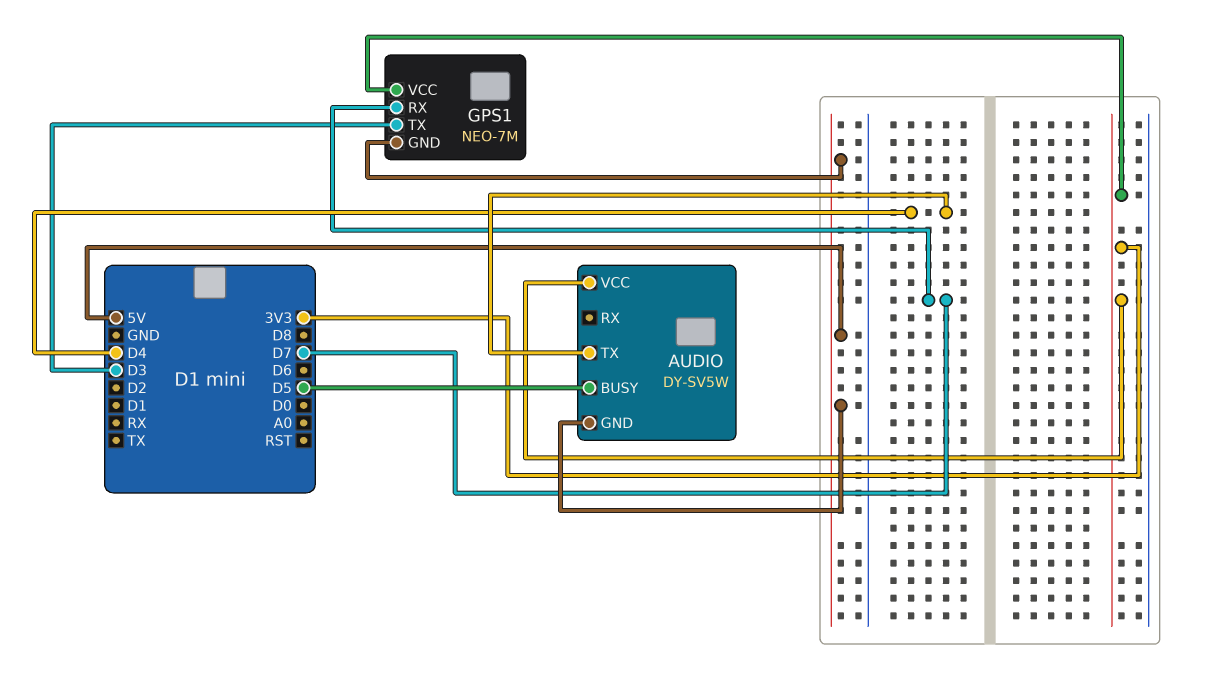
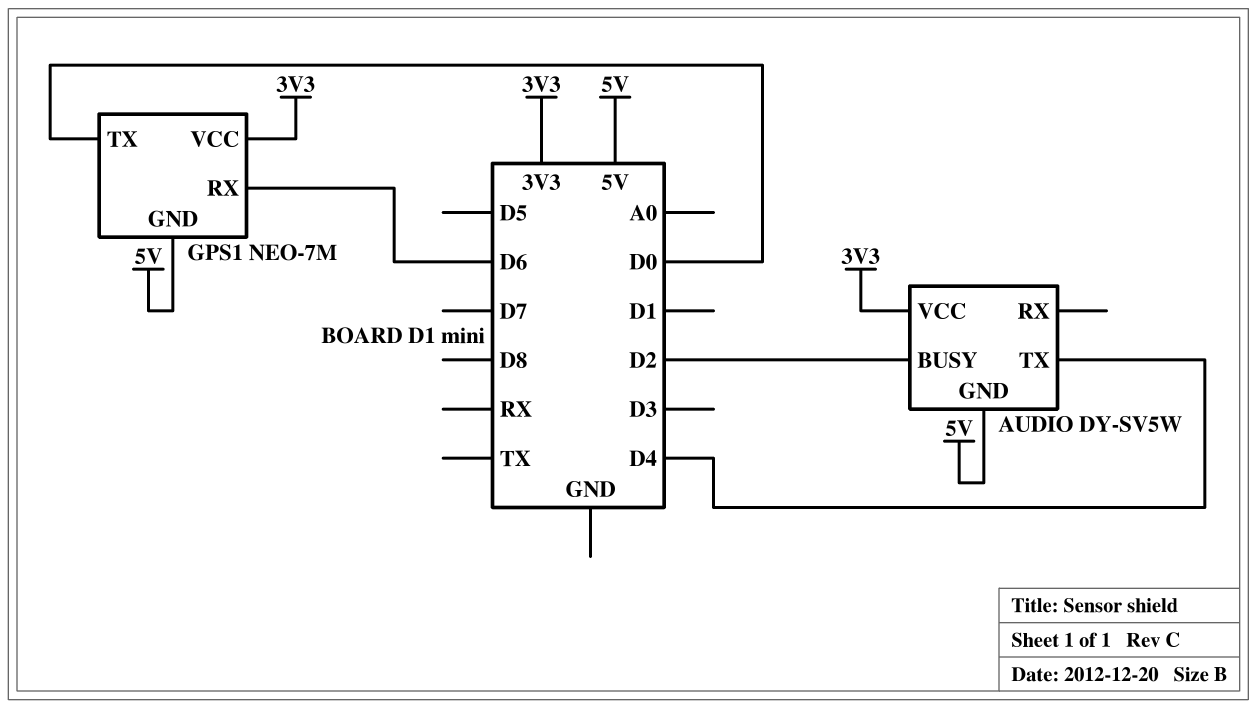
AUDIO pin BUSY: D5 -> D2
GPS1 pin RX: D7 -> D6
GPS1 pin TX: D3 -> D0

